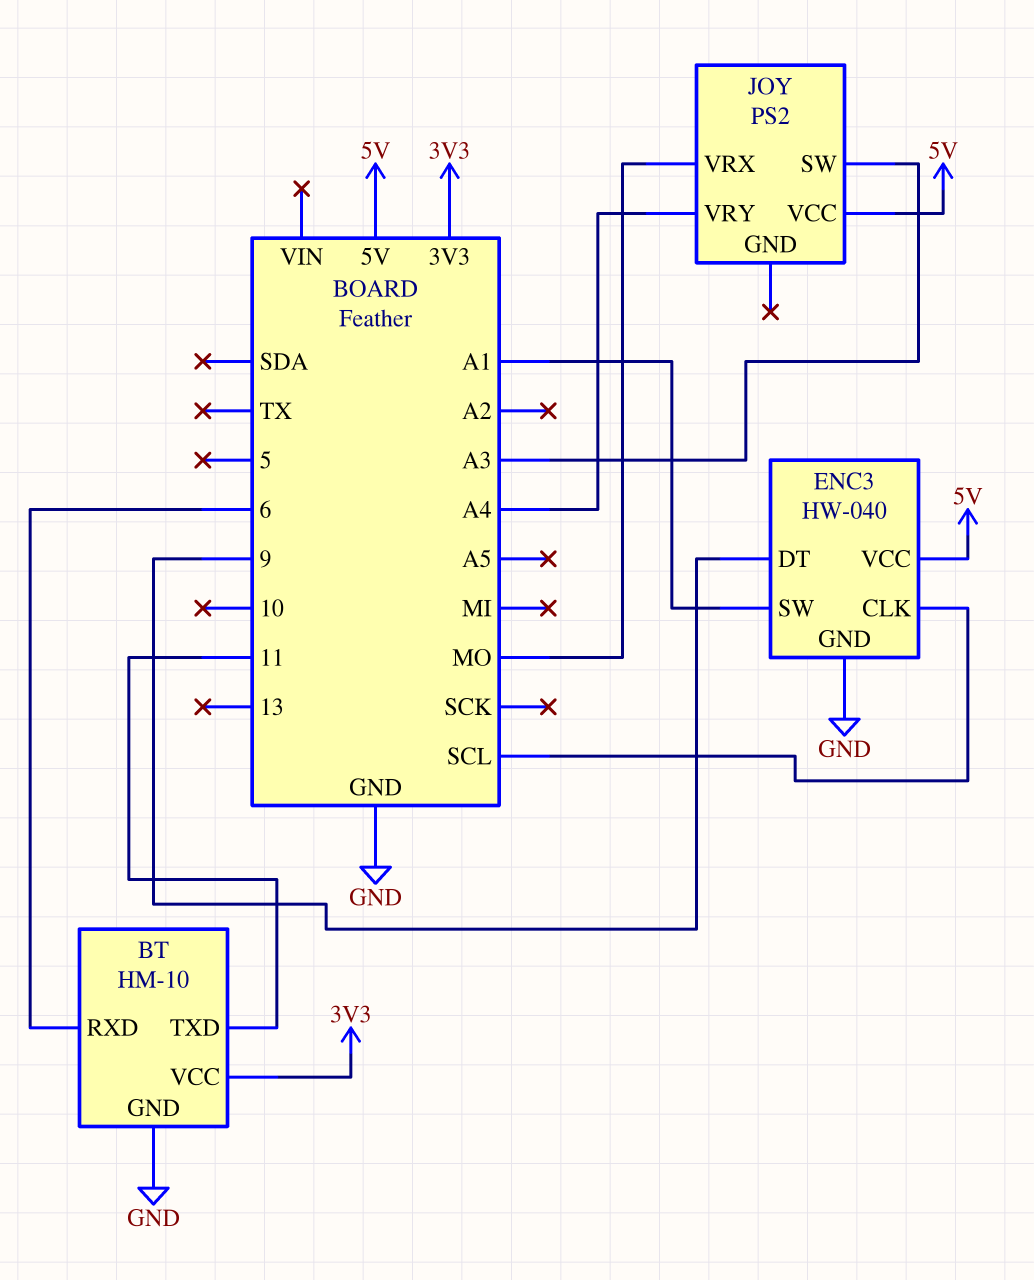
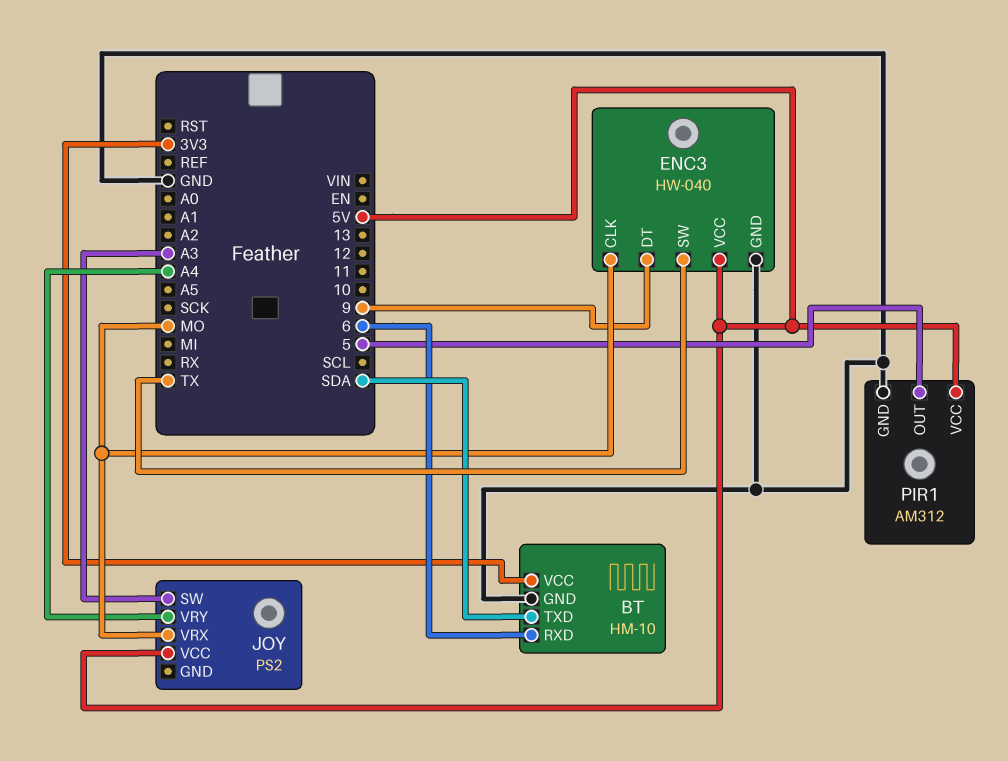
BT pin TXD: 11 -> SDA
ENC3 pin CLK: SCL -> MO
ENC3 pin SW: A1 -> TX
PIR1: none -> AM312
PIR1 pin GND: none -> GND
PIR1 pin OUT: none -> 5
PIR1 pin VCC: none -> 5V

